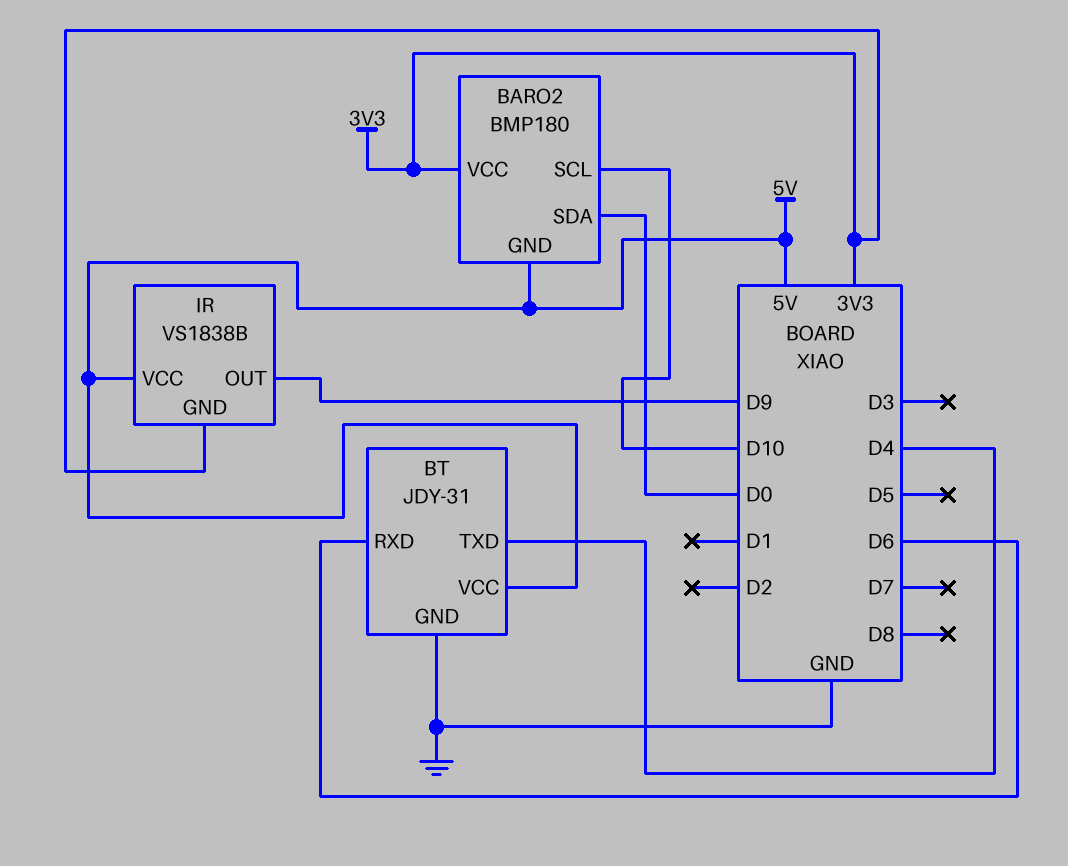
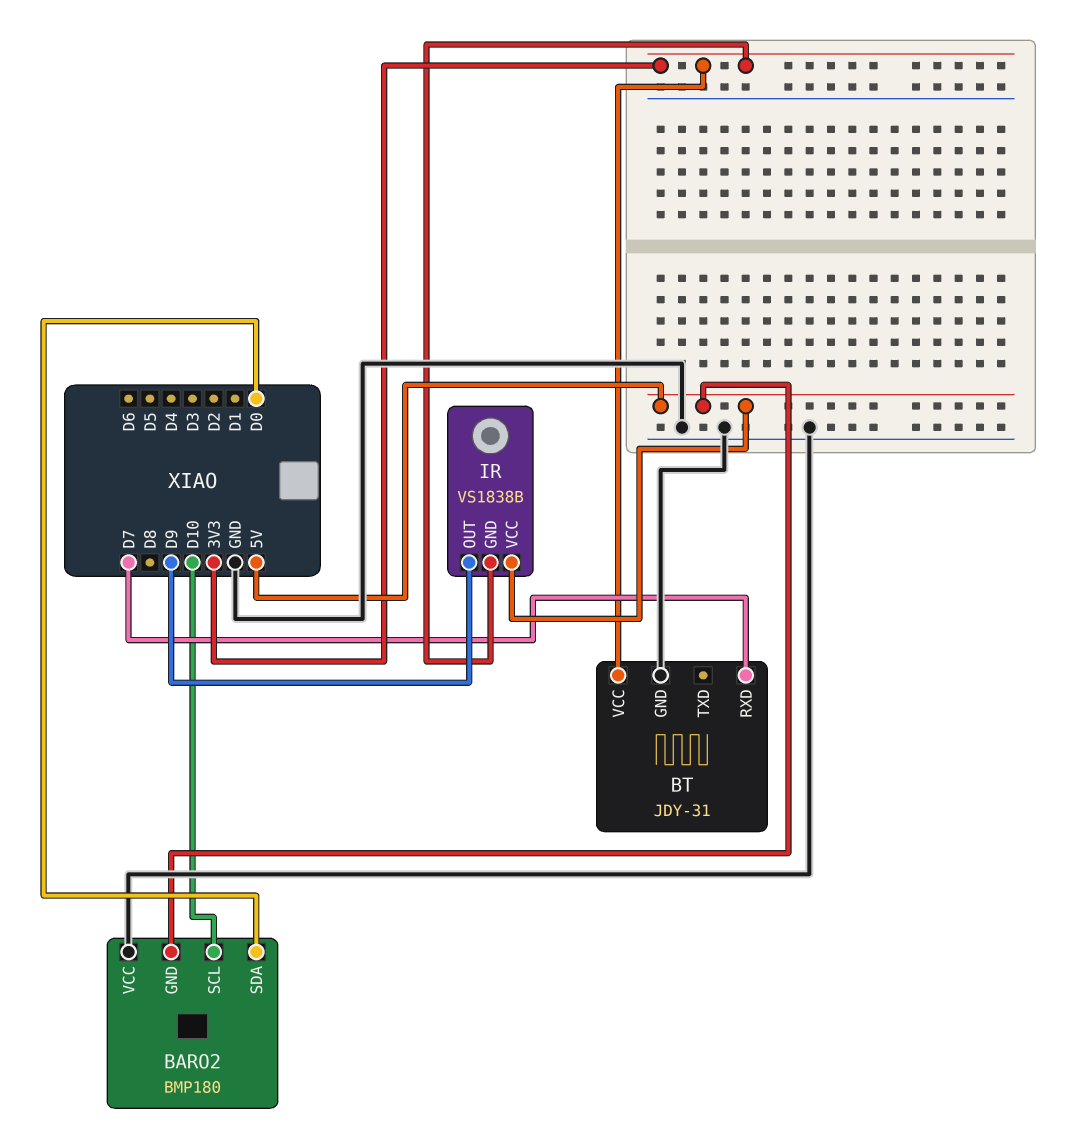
BARO2 pin VCC: 3V3 -> GND
BT pin RXD: D6 -> D7
BT pin TXD: D4 -> none
BT pin VCC: 5V -> 3V3

